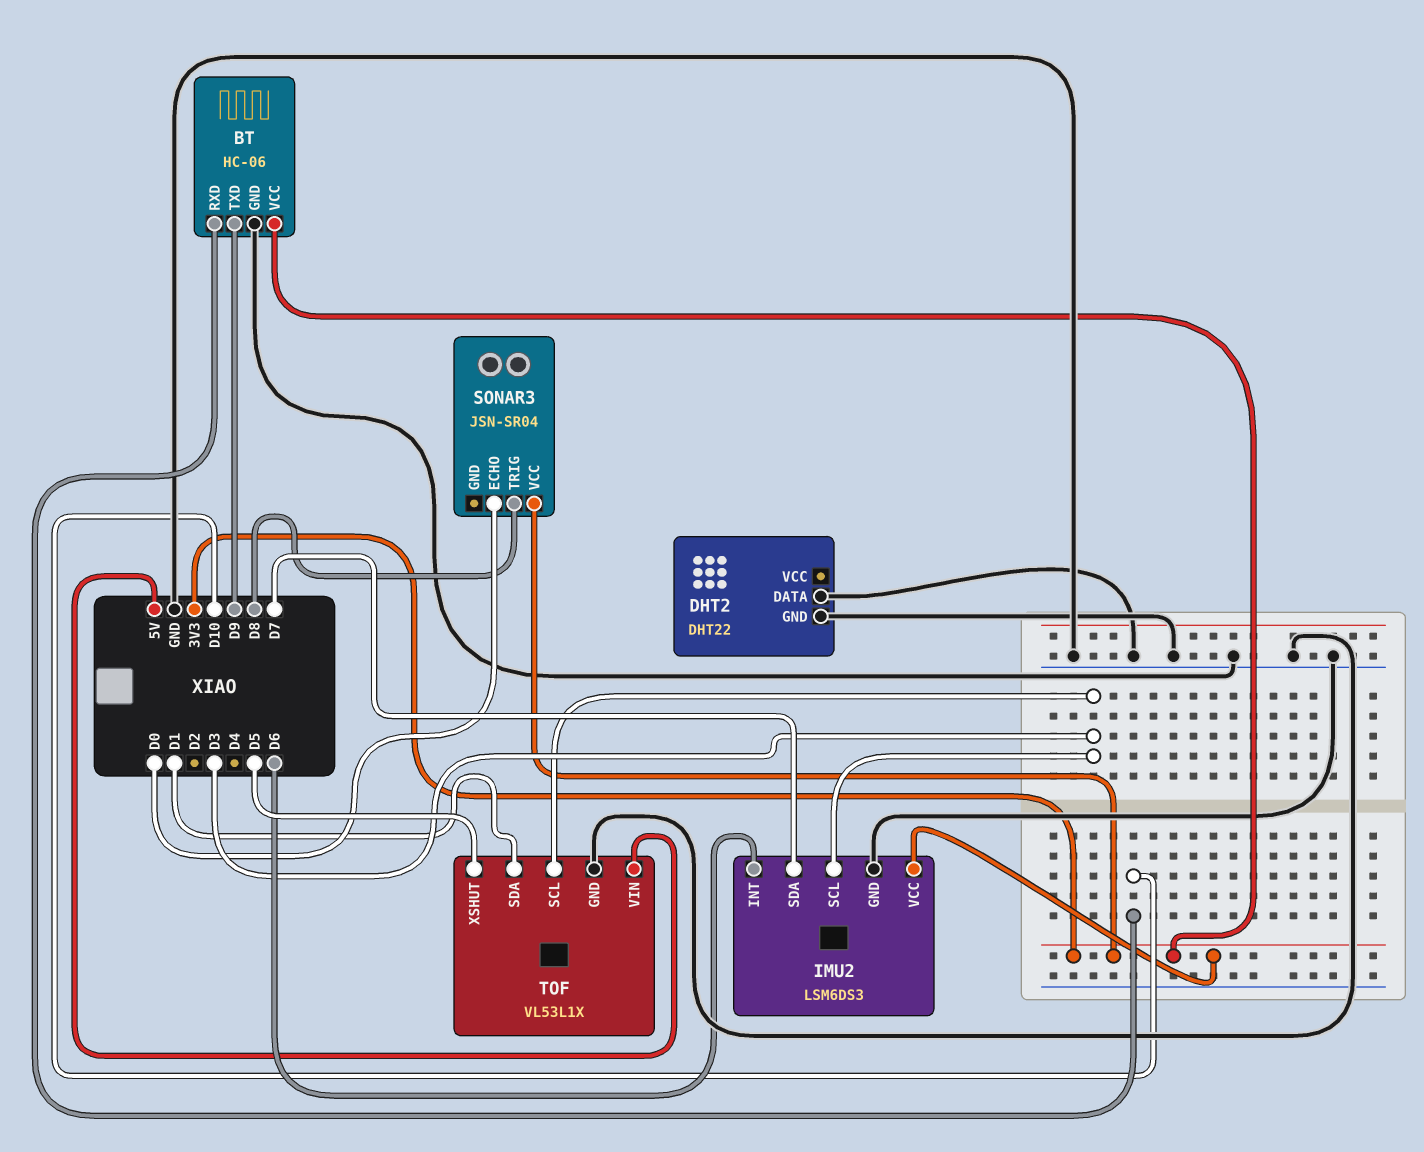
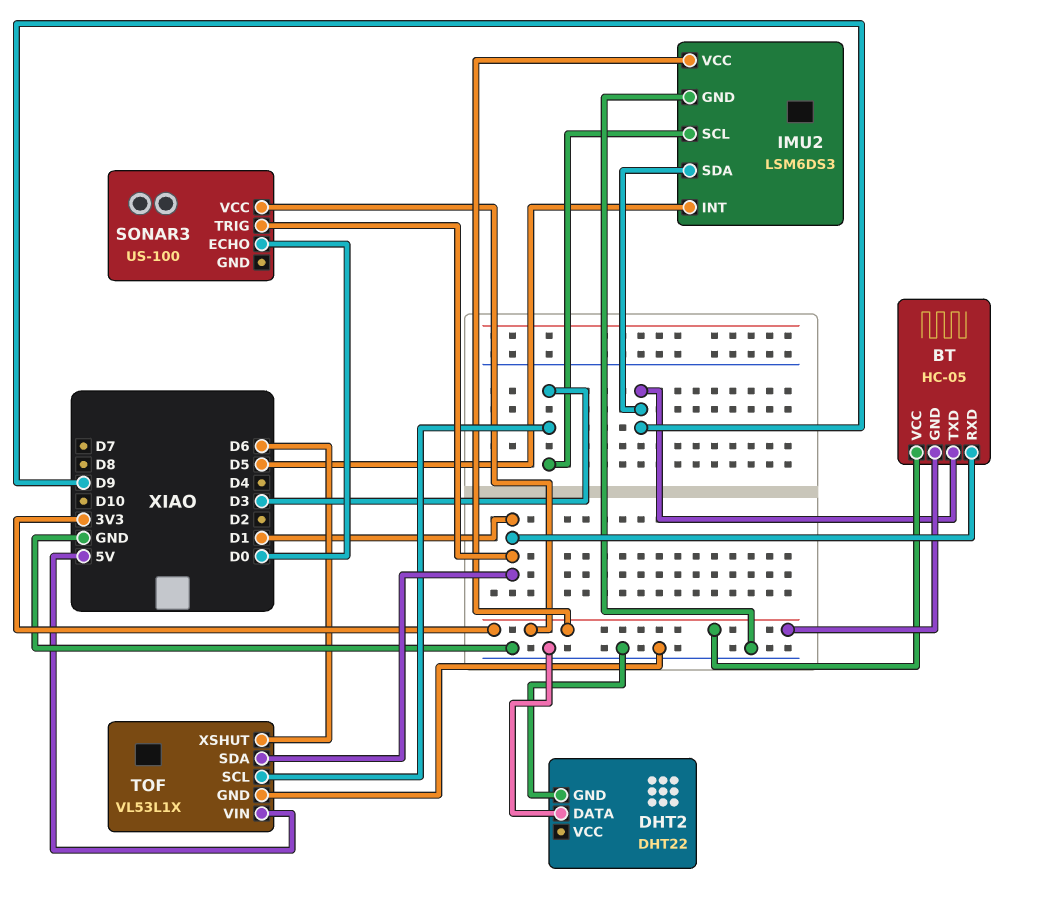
BT: HC-06 -> HC-05
BT pin GND: GND -> 3V3
BT pin RXD: D10 -> D1
IMU2 pin INT: D6 -> D5
IMU2 pin SDA: D7 -> D9
SONAR3: JSN-SR04 -> US-100
SONAR3 pin TRIG: D8 -> D1
TOF pin XSHUT: D5 -> D6

